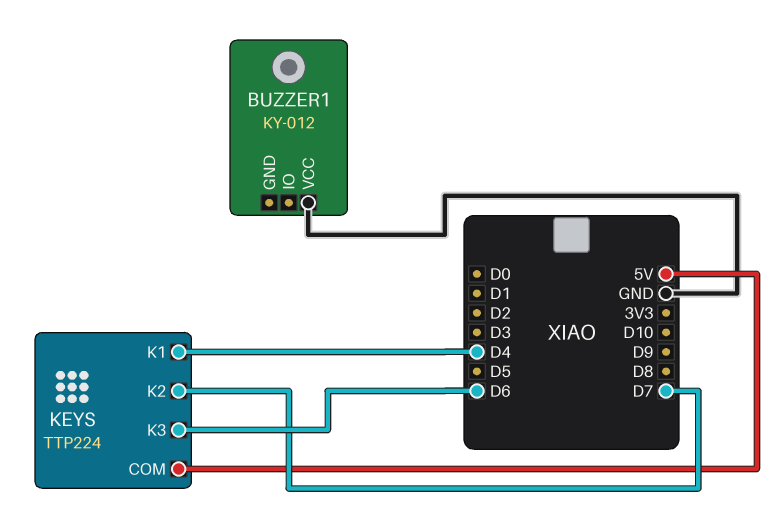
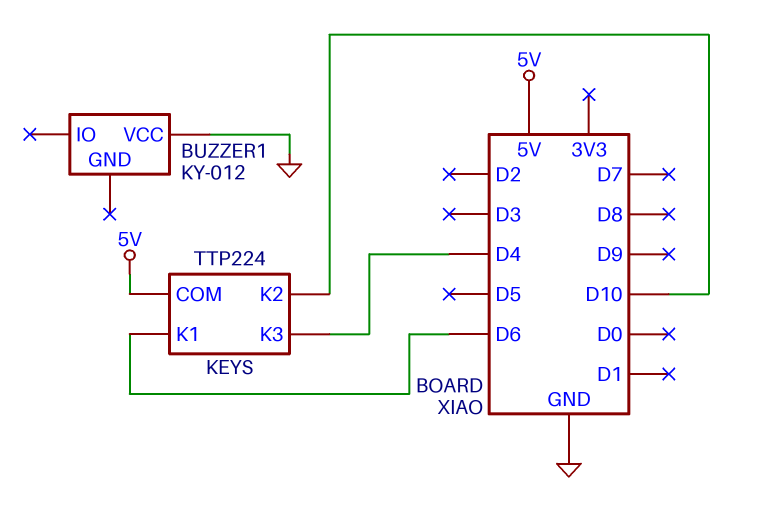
KEYS pin K1: D4 -> D6
KEYS pin K2: D7 -> D10
KEYS pin K3: D6 -> D4

